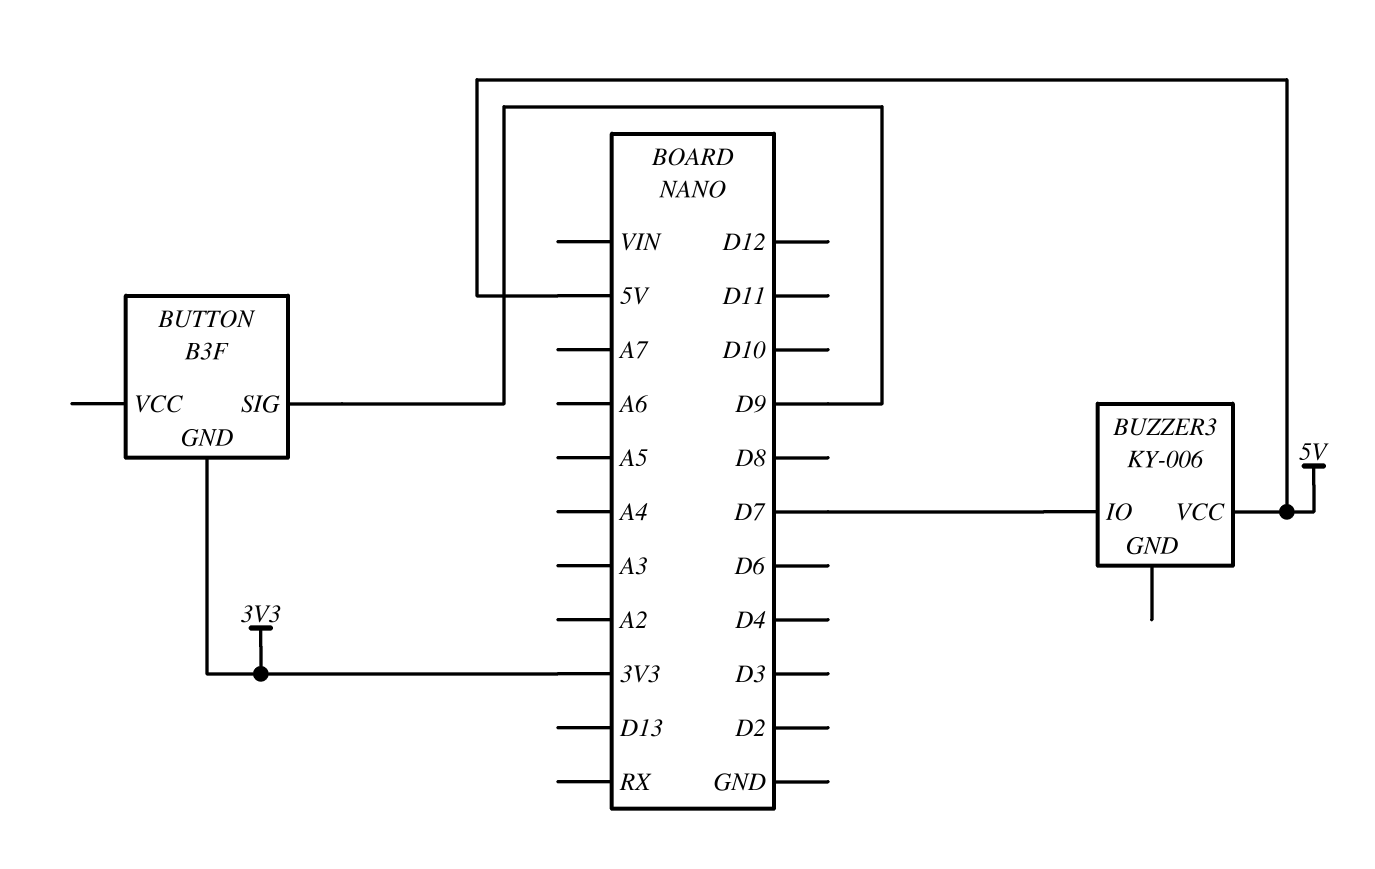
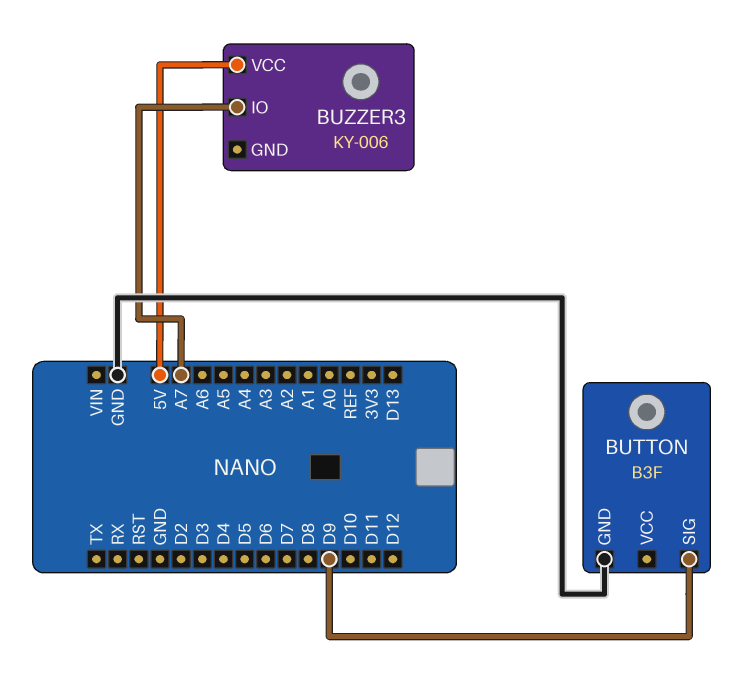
BUTTON pin GND: 3V3 -> GND
BUZZER3 pin IO: D7 -> A7

